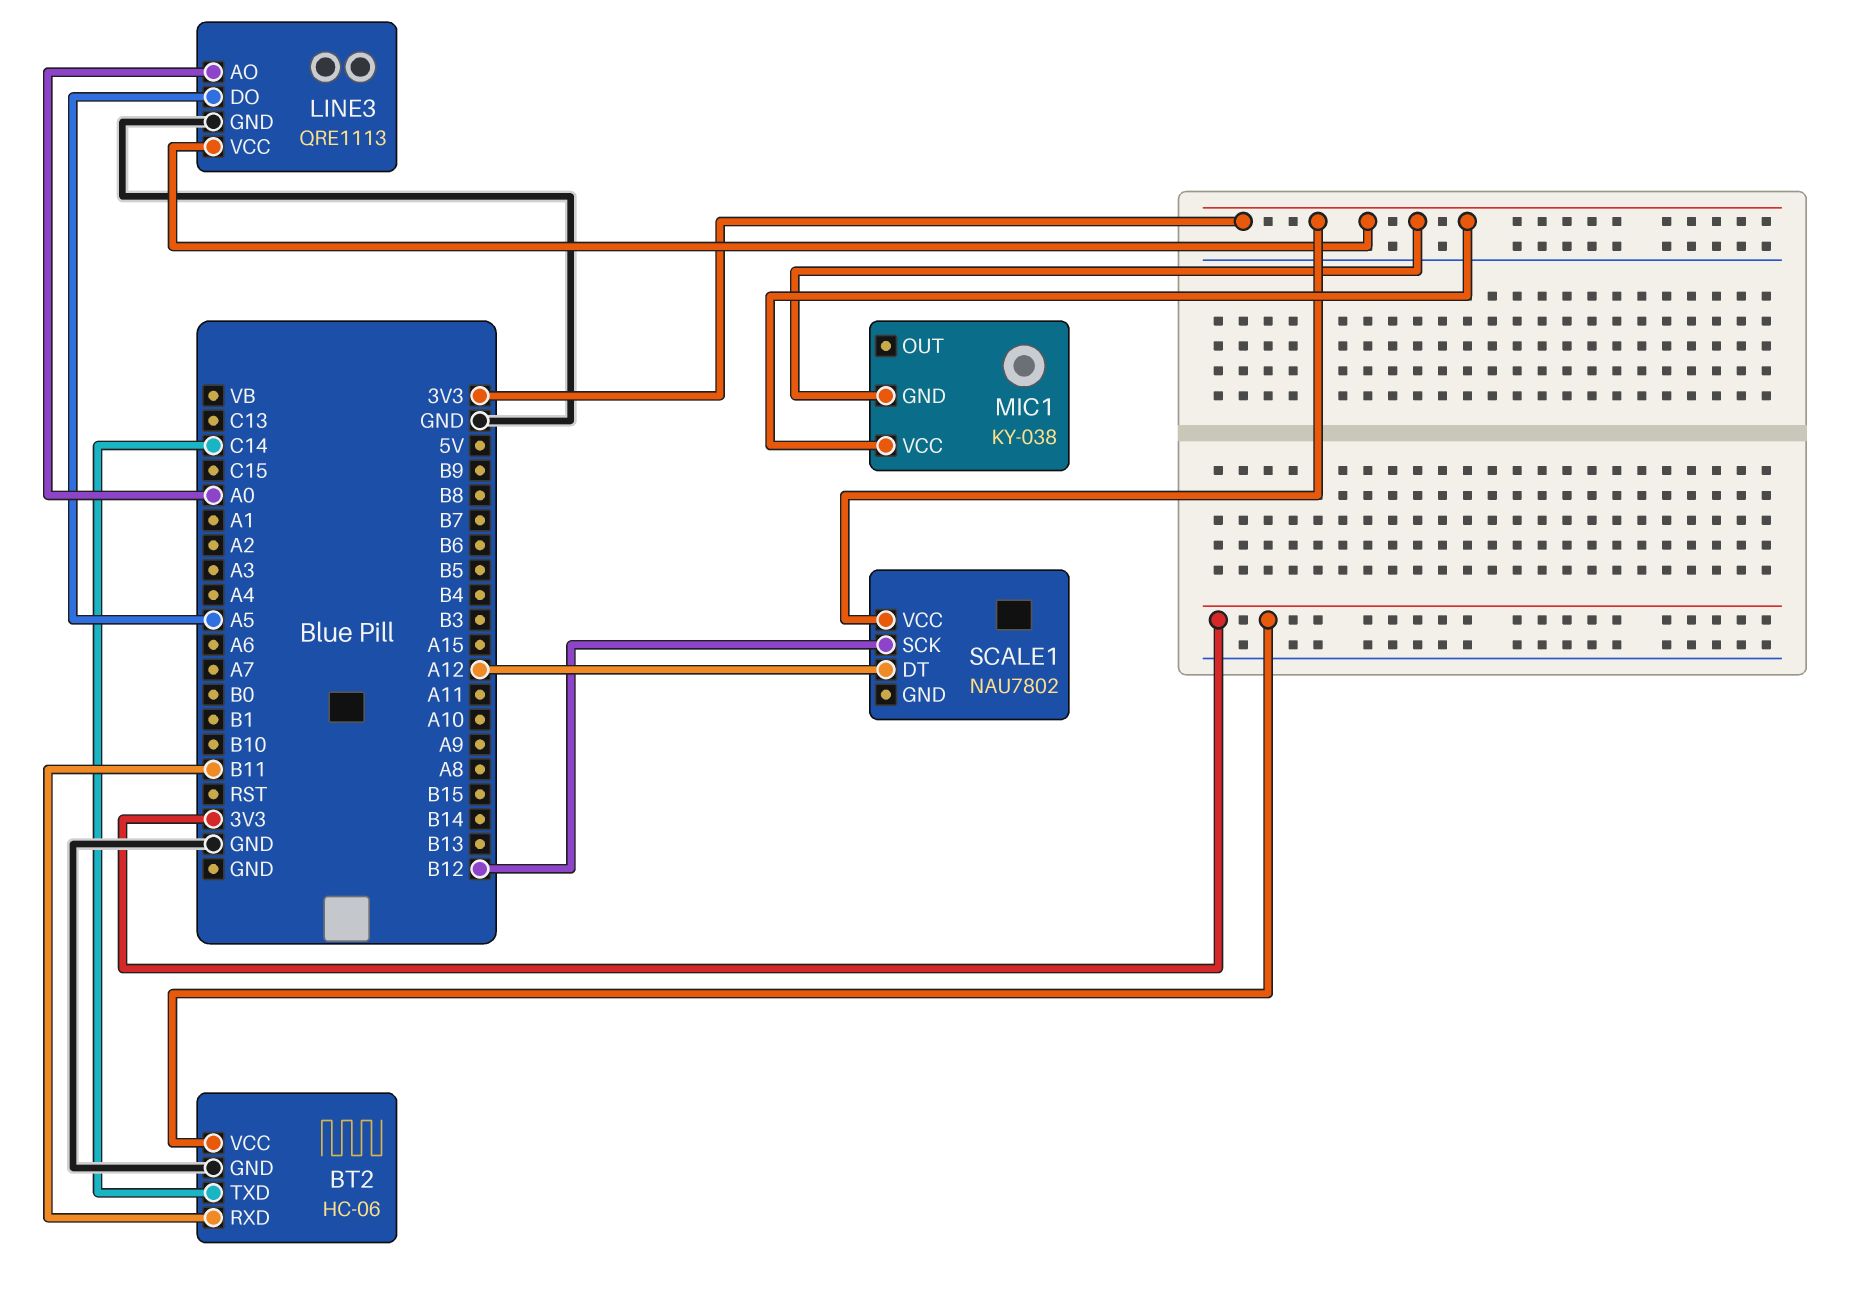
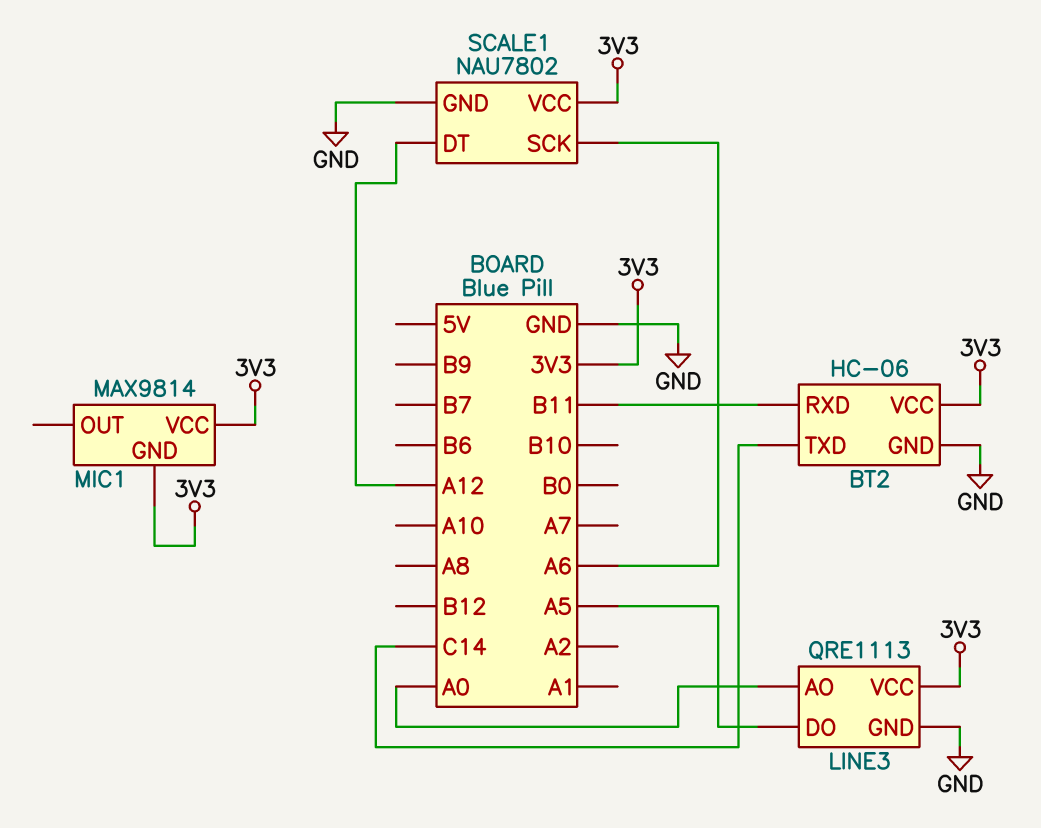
MIC1: KY-038 -> MAX9814
SCALE1 pin GND: none -> GND
SCALE1 pin SCK: B12 -> A6

